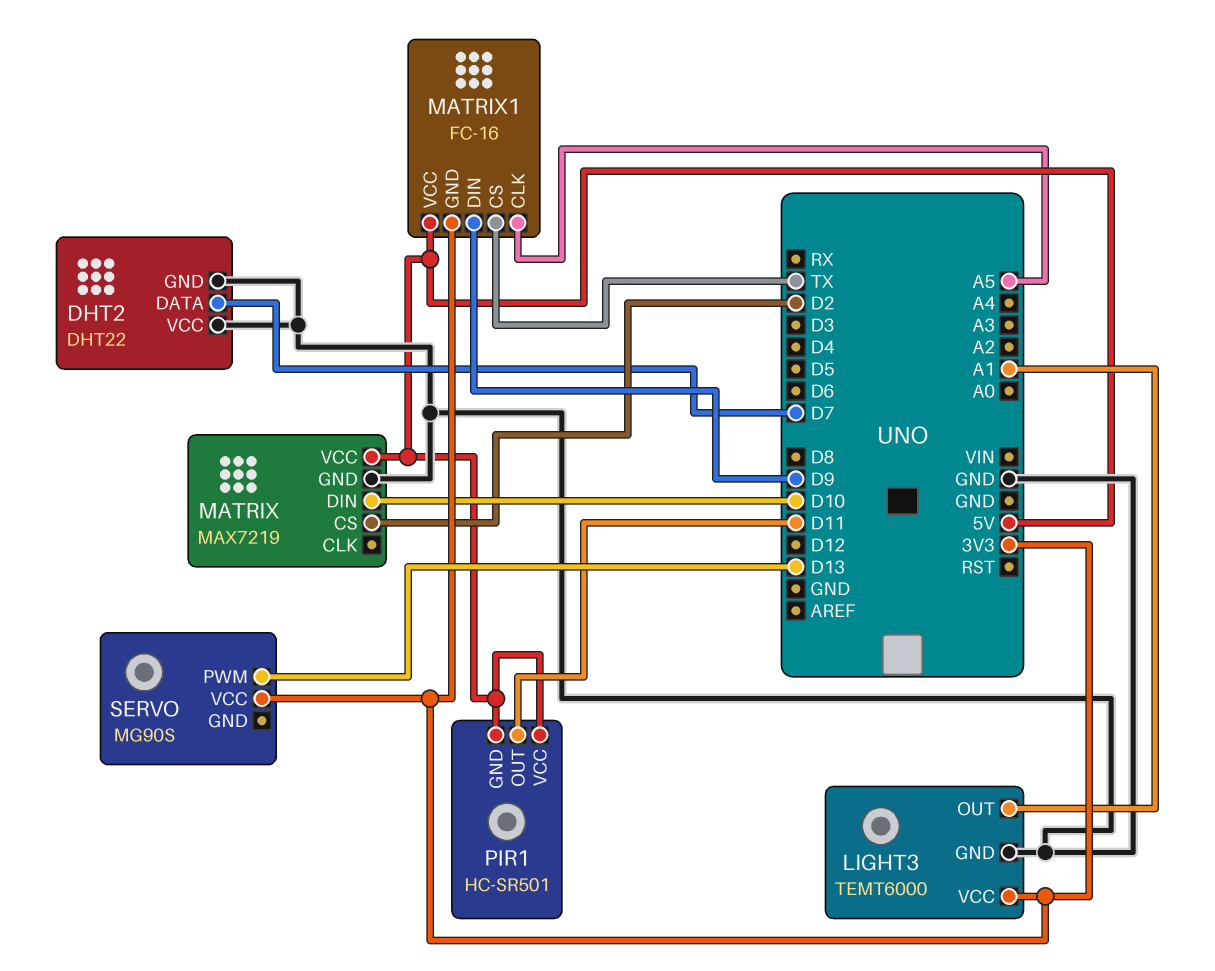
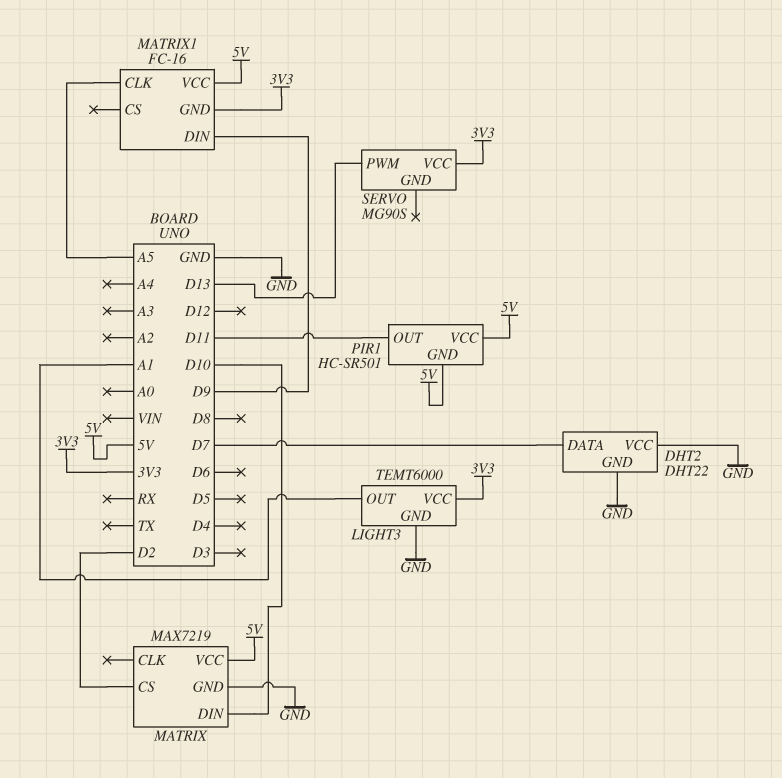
MATRIX1 pin CS: TX -> none

